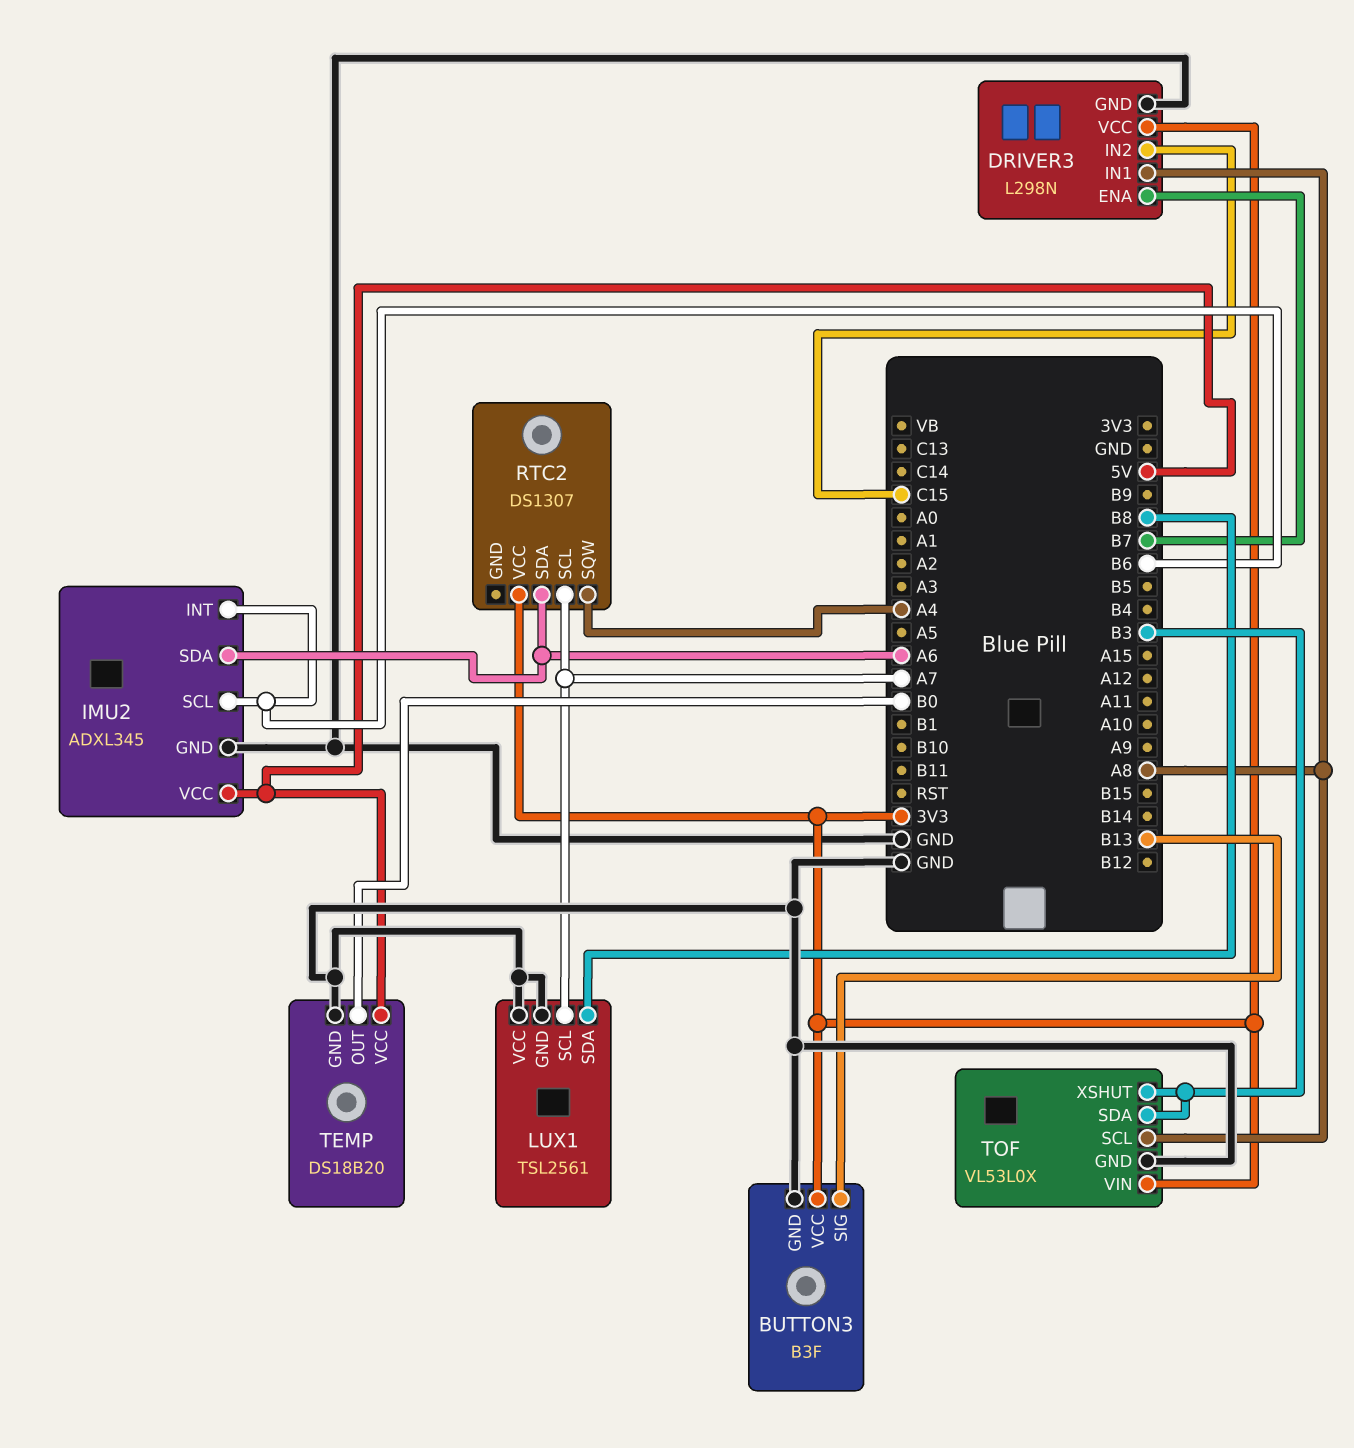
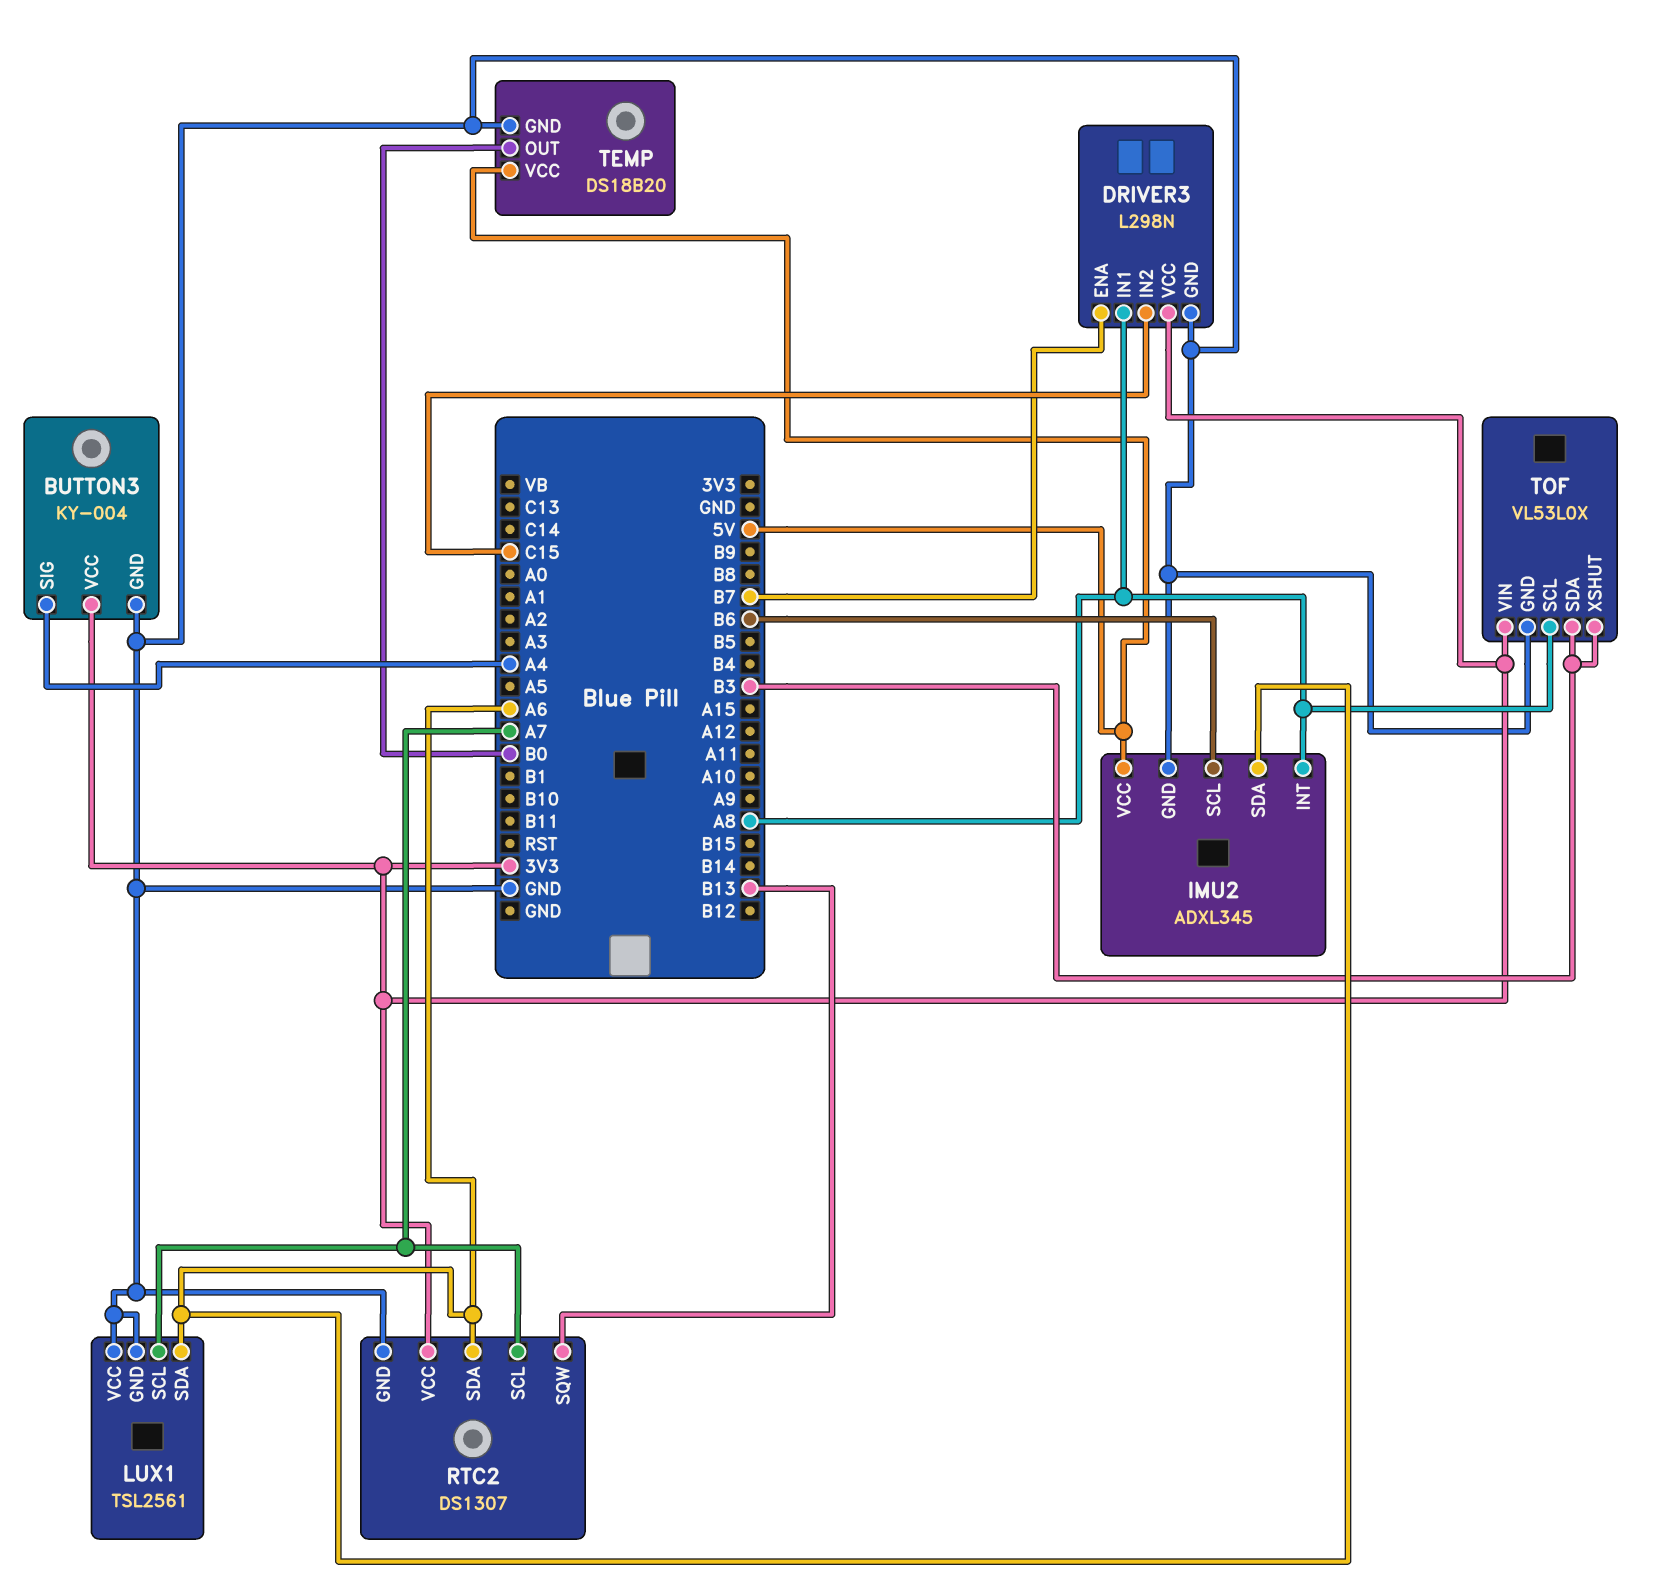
BUTTON3: B3F -> KY-004
BUTTON3 pin SIG: B13 -> A4
IMU2 pin INT: B6 -> A8
LUX1 pin SDA: B8 -> A6
RTC2 pin GND: none -> GND
RTC2 pin SQW: A4 -> B13

